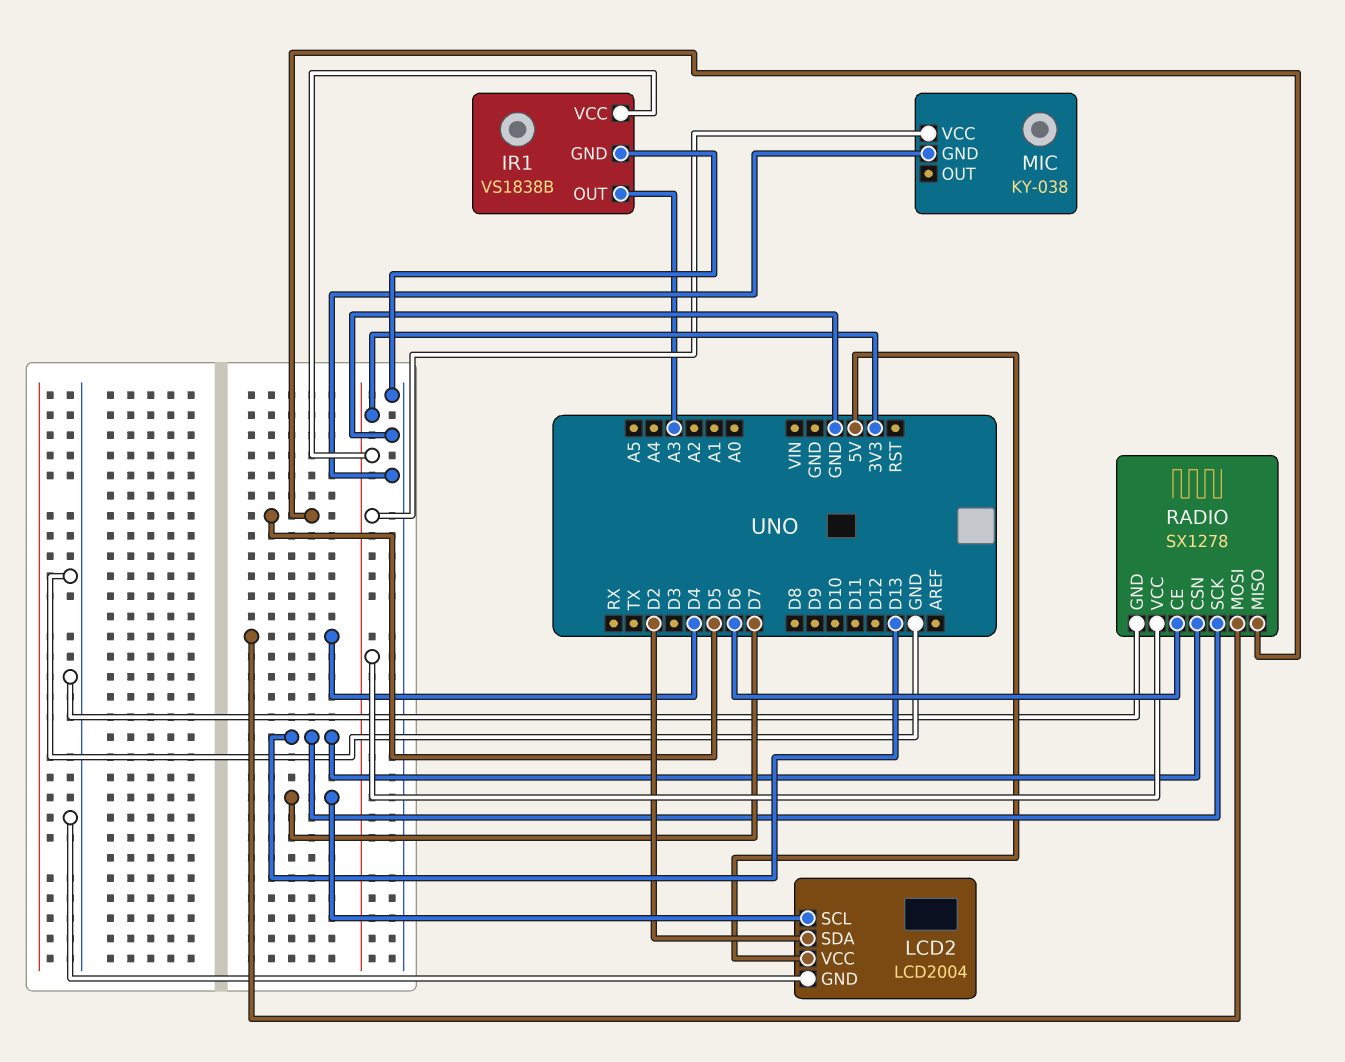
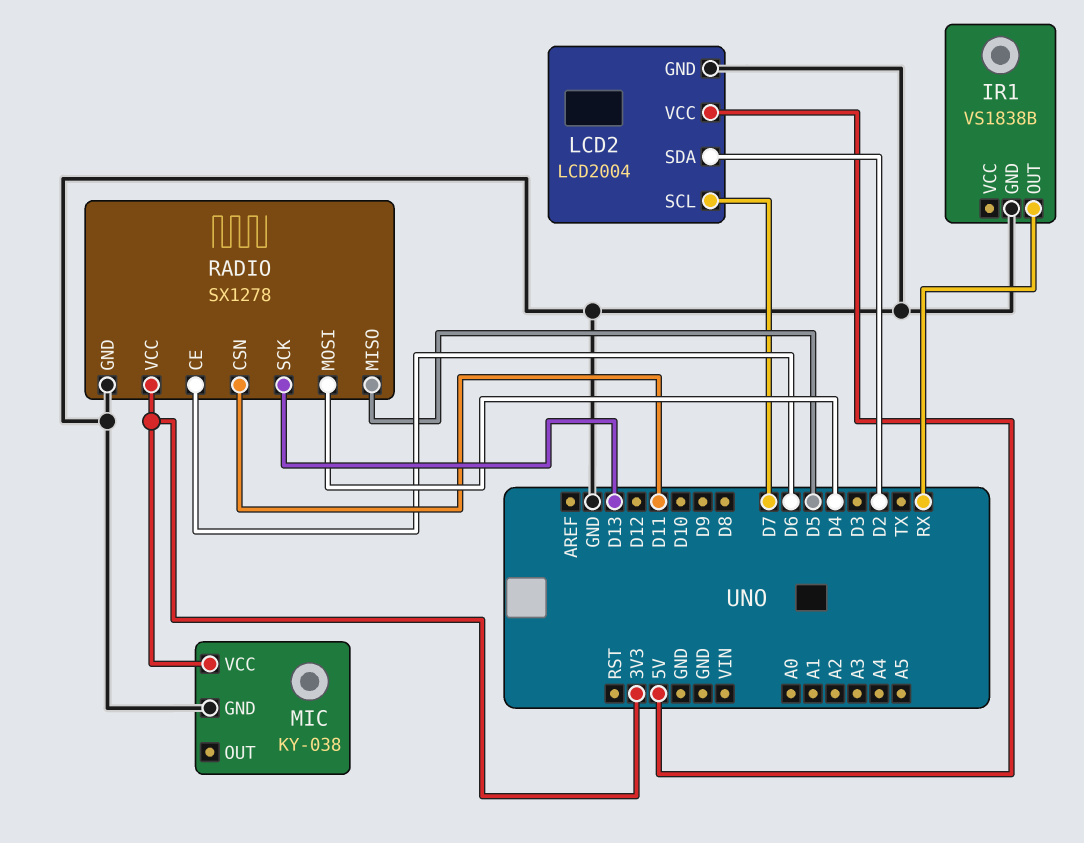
IR1 pin OUT: A3 -> RX
IR1 pin VCC: 3V3 -> none
RADIO pin CSN: D13 -> D11

